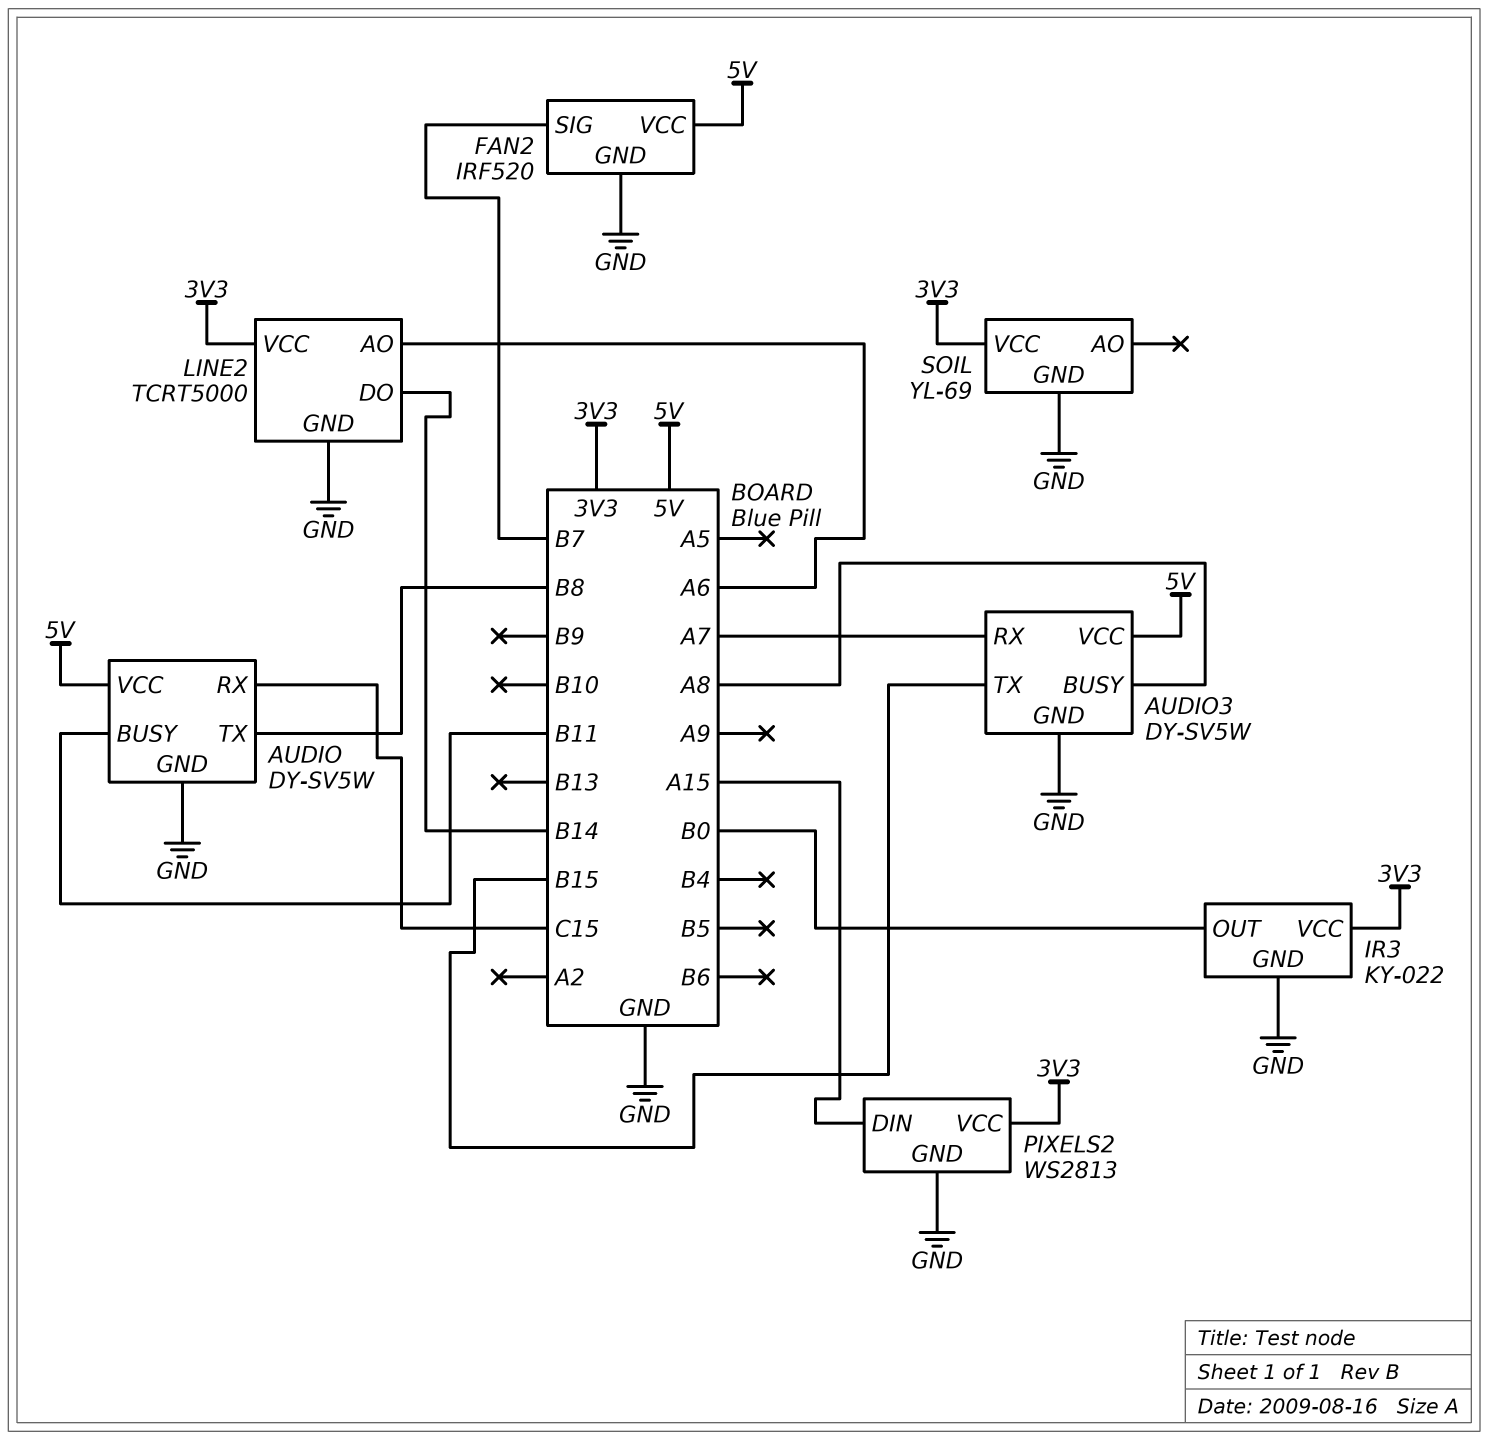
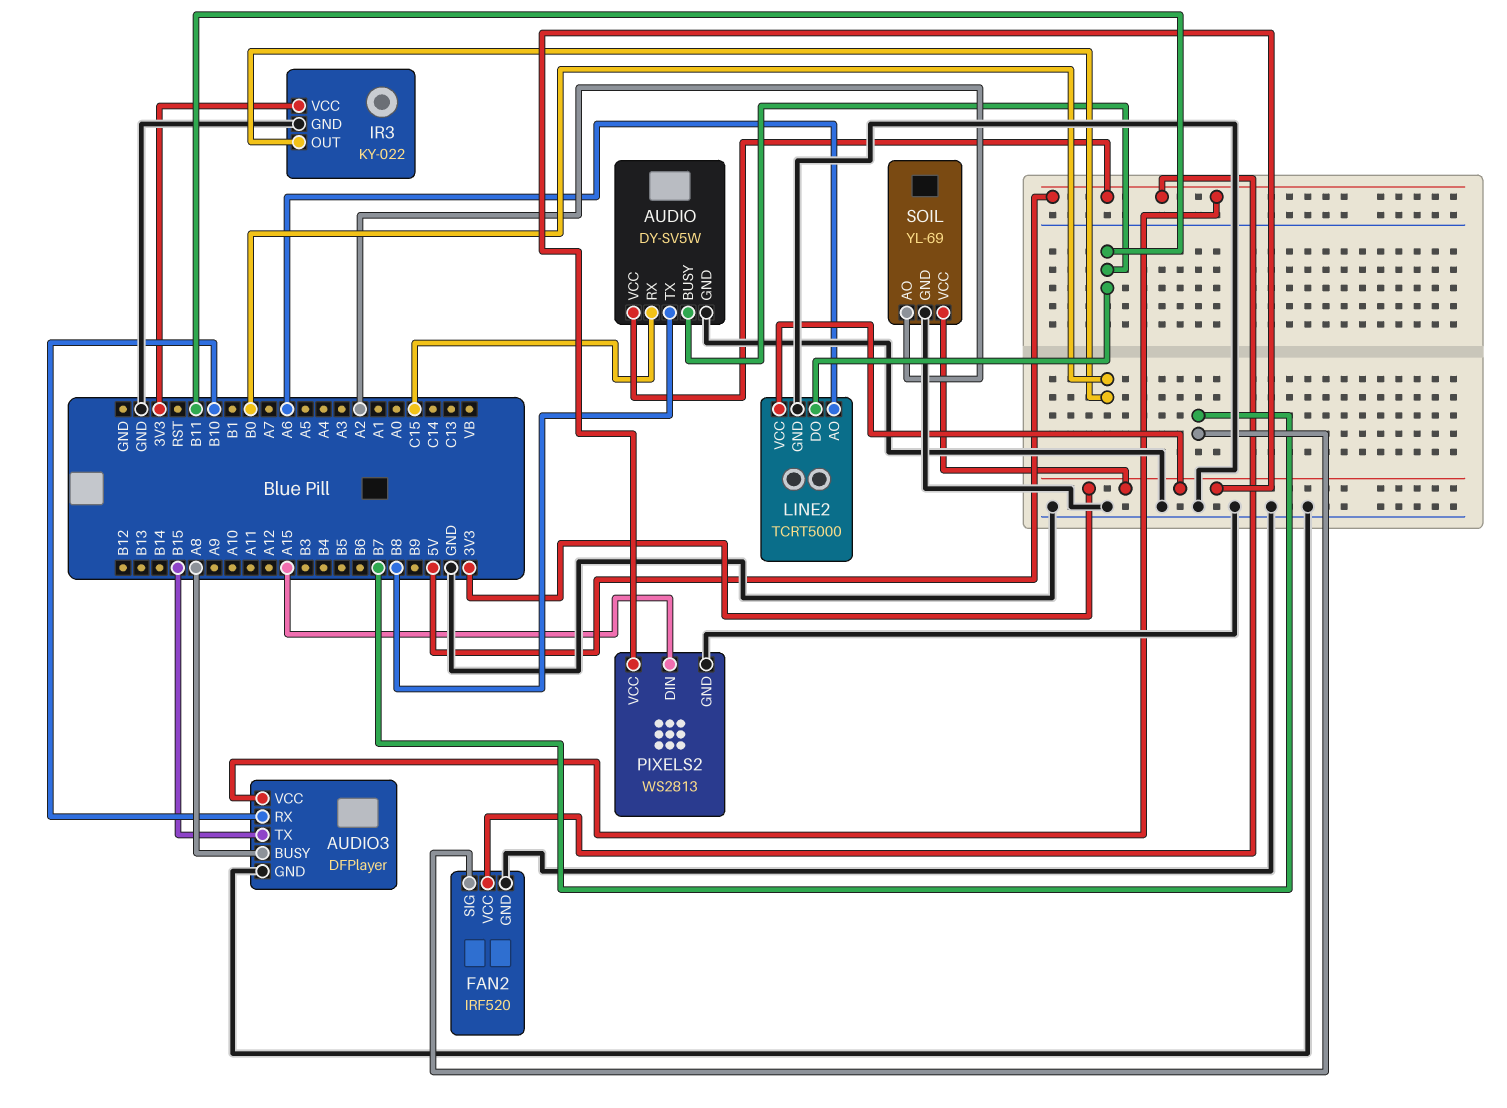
AUDIO3: DY-SV5W -> DFPlayer
AUDIO3 pin RX: A7 -> B10
LINE2 pin DO: B14 -> B11
SOIL pin AO: none -> A2

